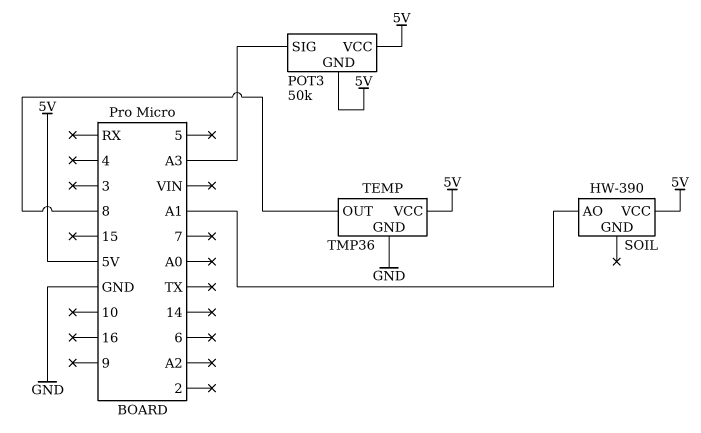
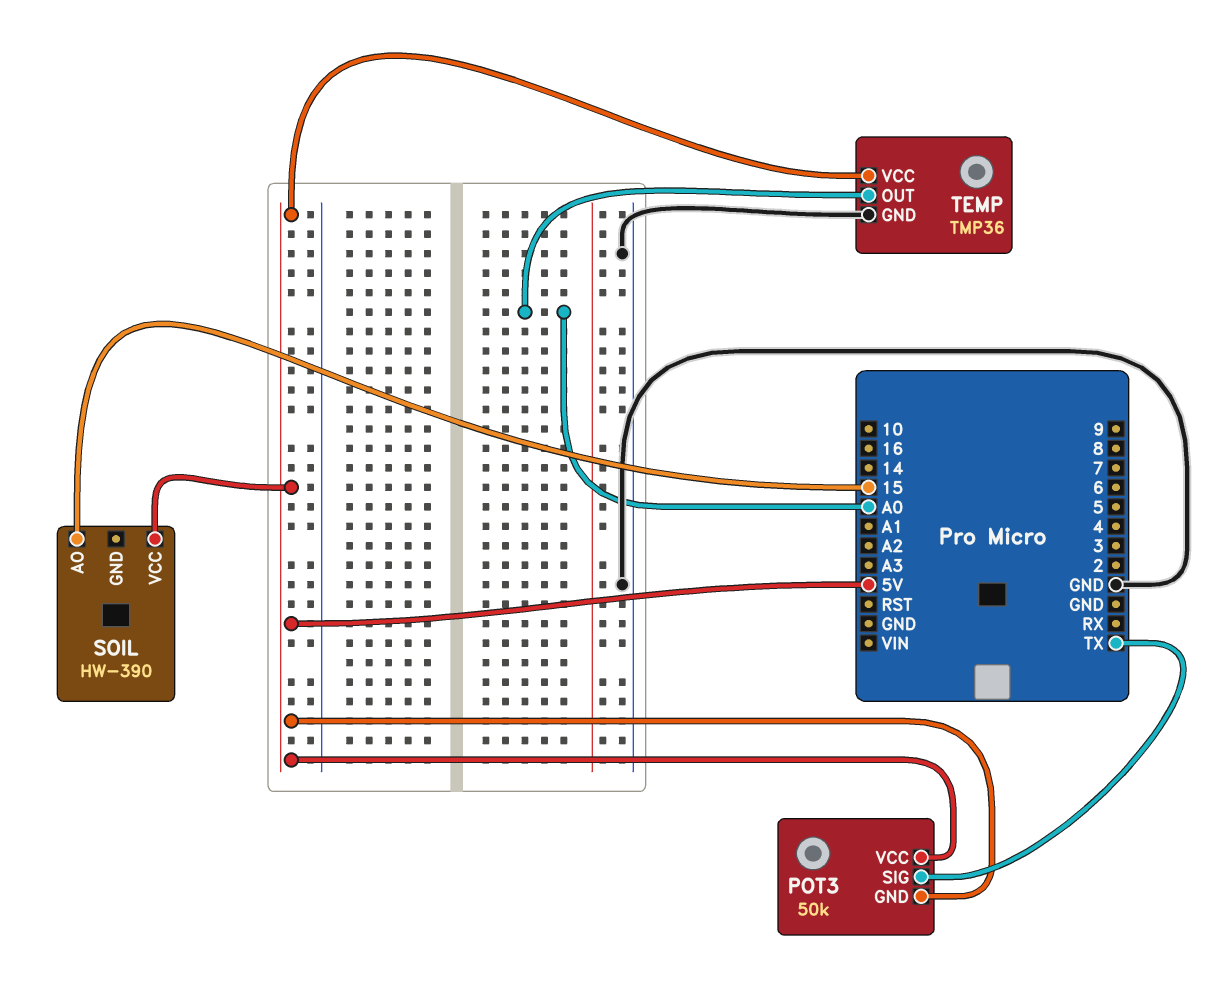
POT3 pin SIG: A3 -> TX
SOIL pin AO: A1 -> 15
TEMP pin OUT: 8 -> A0

